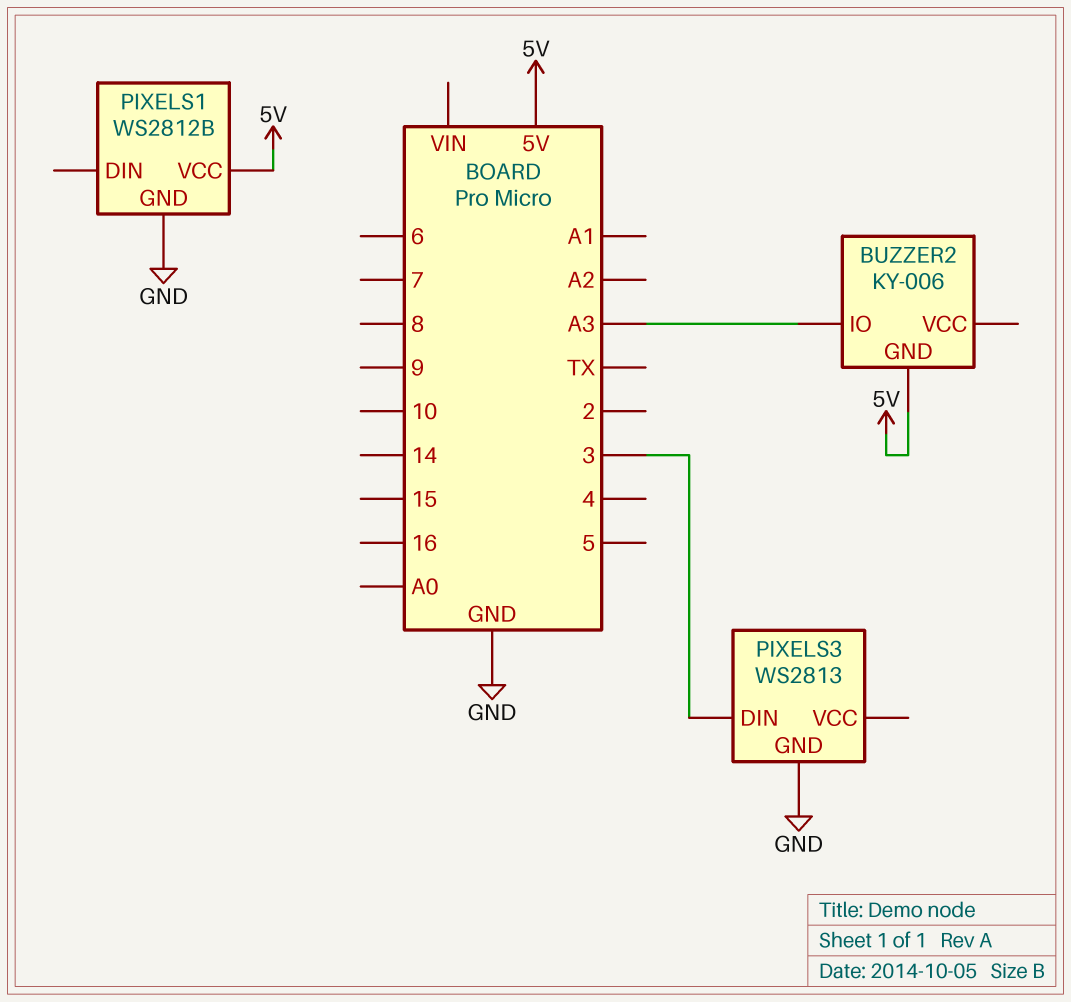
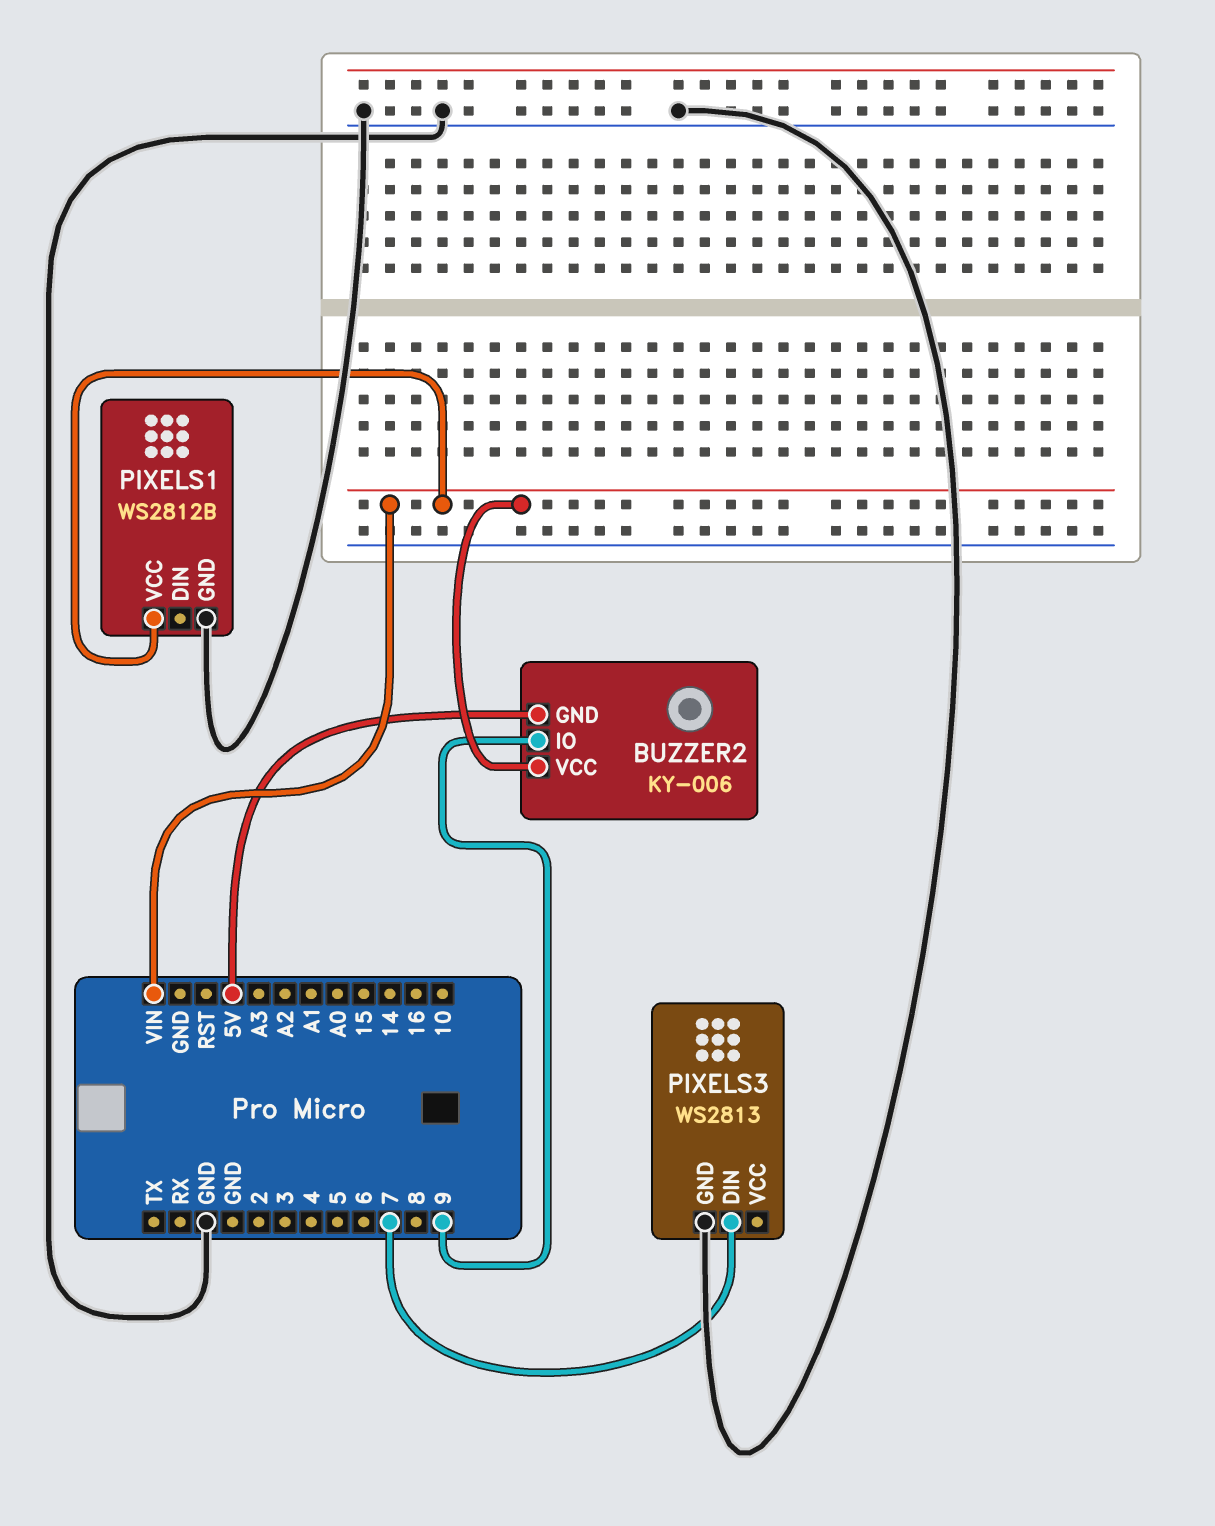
BUZZER2 pin IO: A3 -> 9
BUZZER2 pin VCC: none -> VIN
PIXELS1 pin VCC: 5V -> VIN
PIXELS3 pin DIN: 3 -> 7

